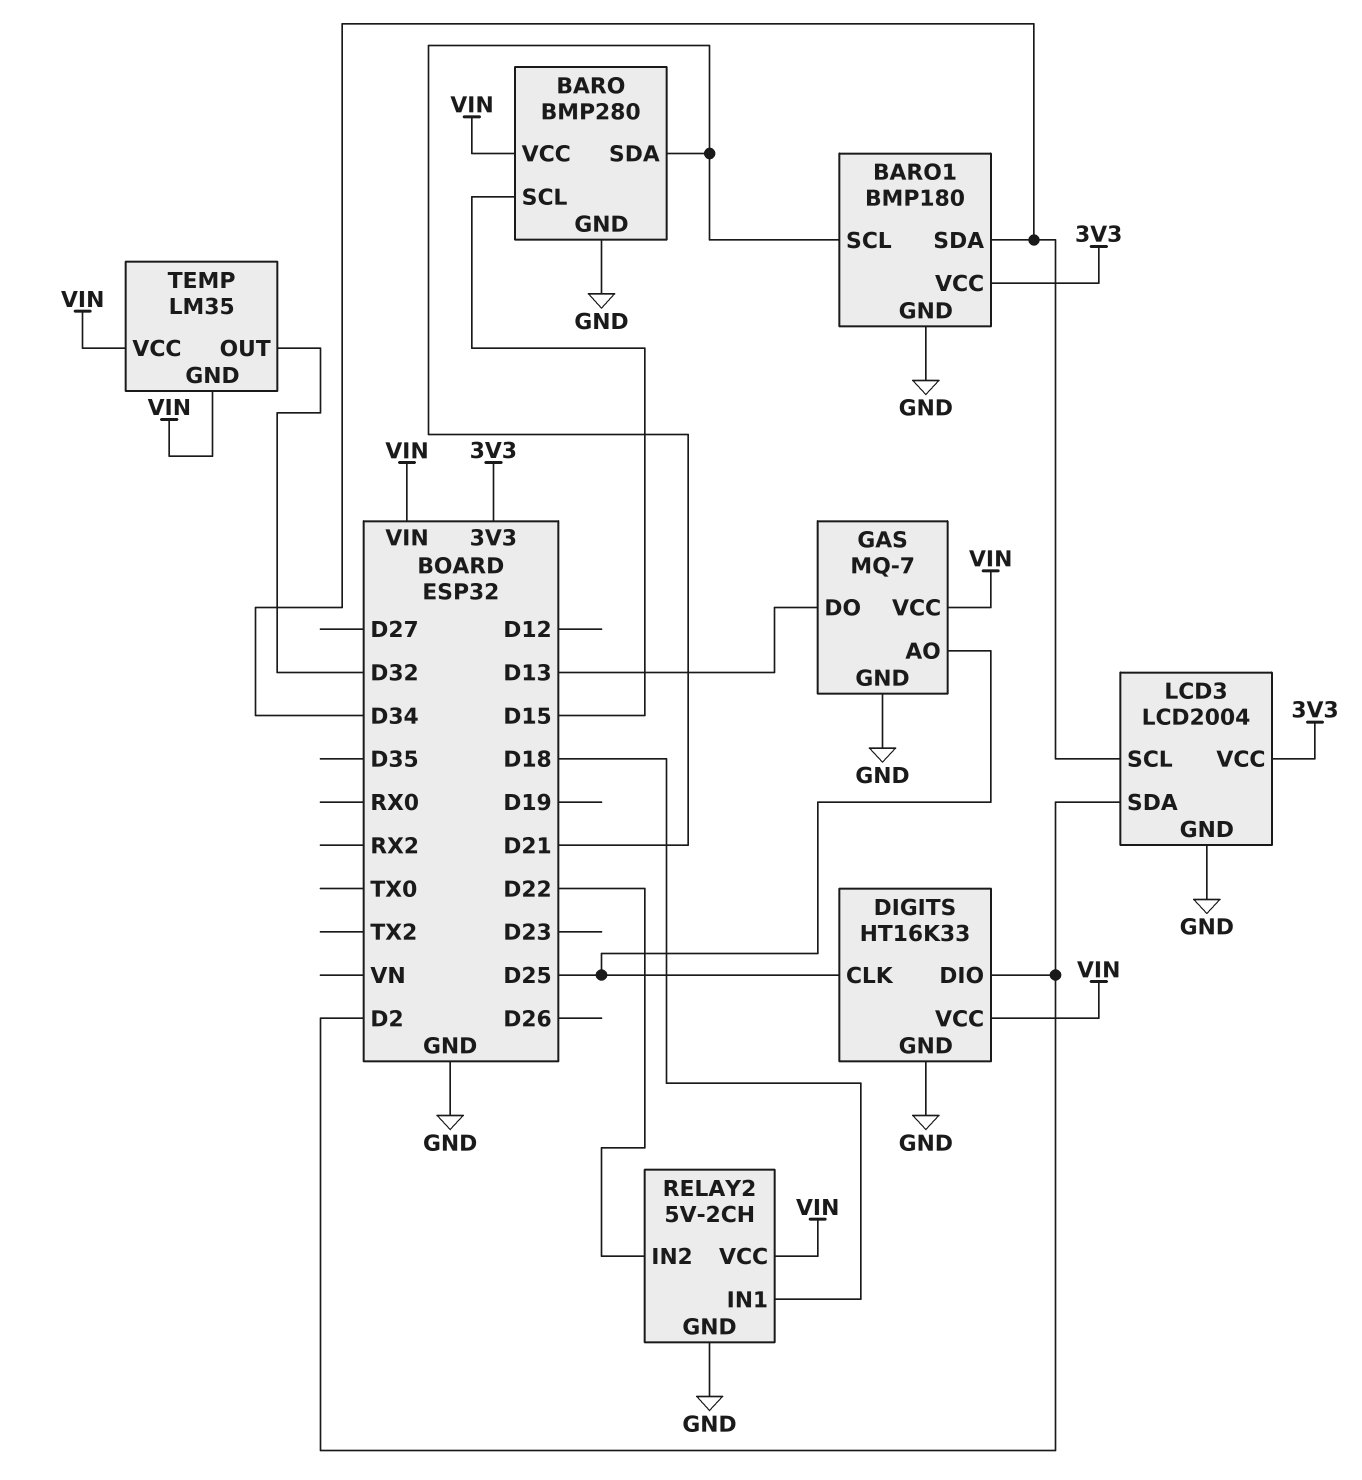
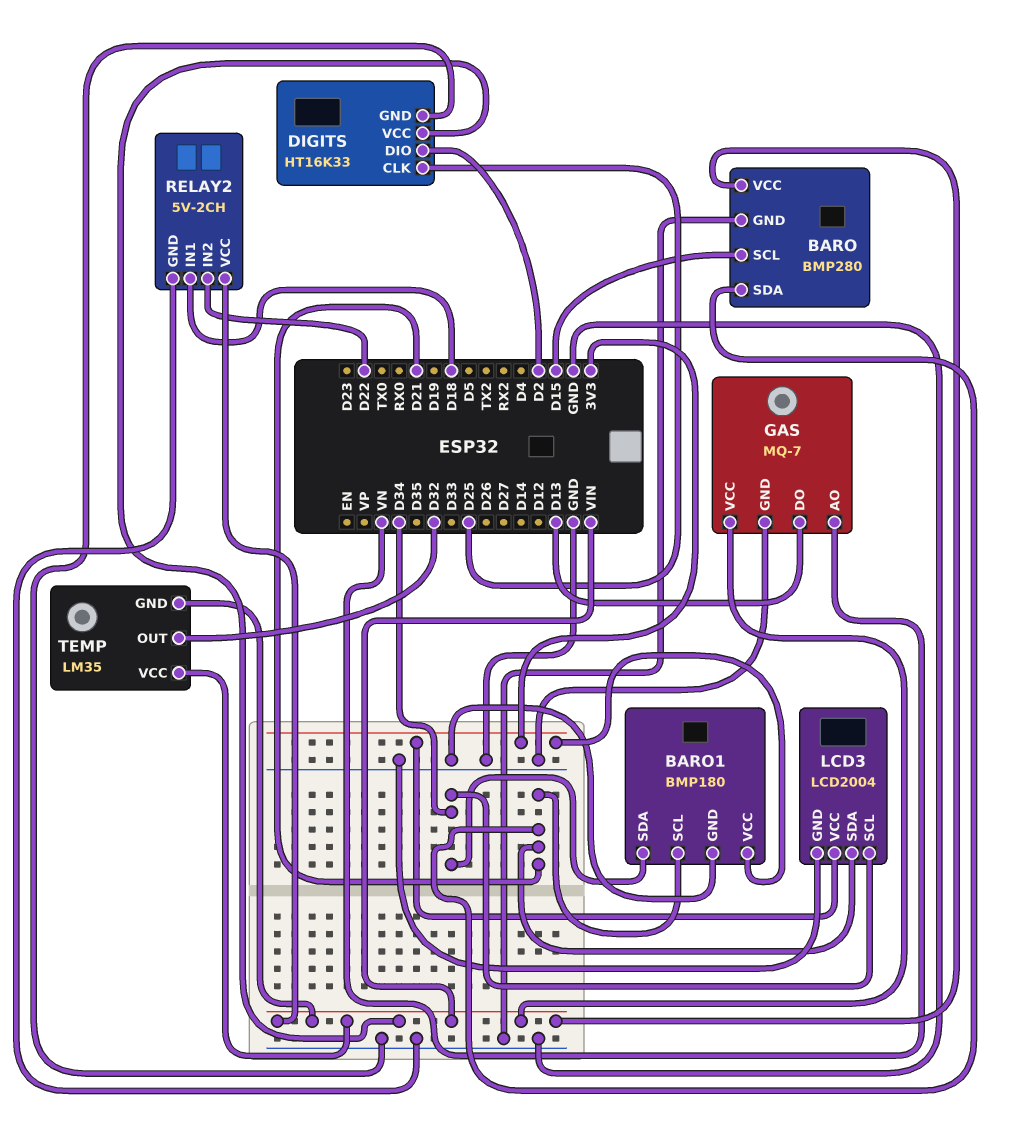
GAS pin AO: D25 -> VN
LCD3 pin SDA: D2 -> D21

